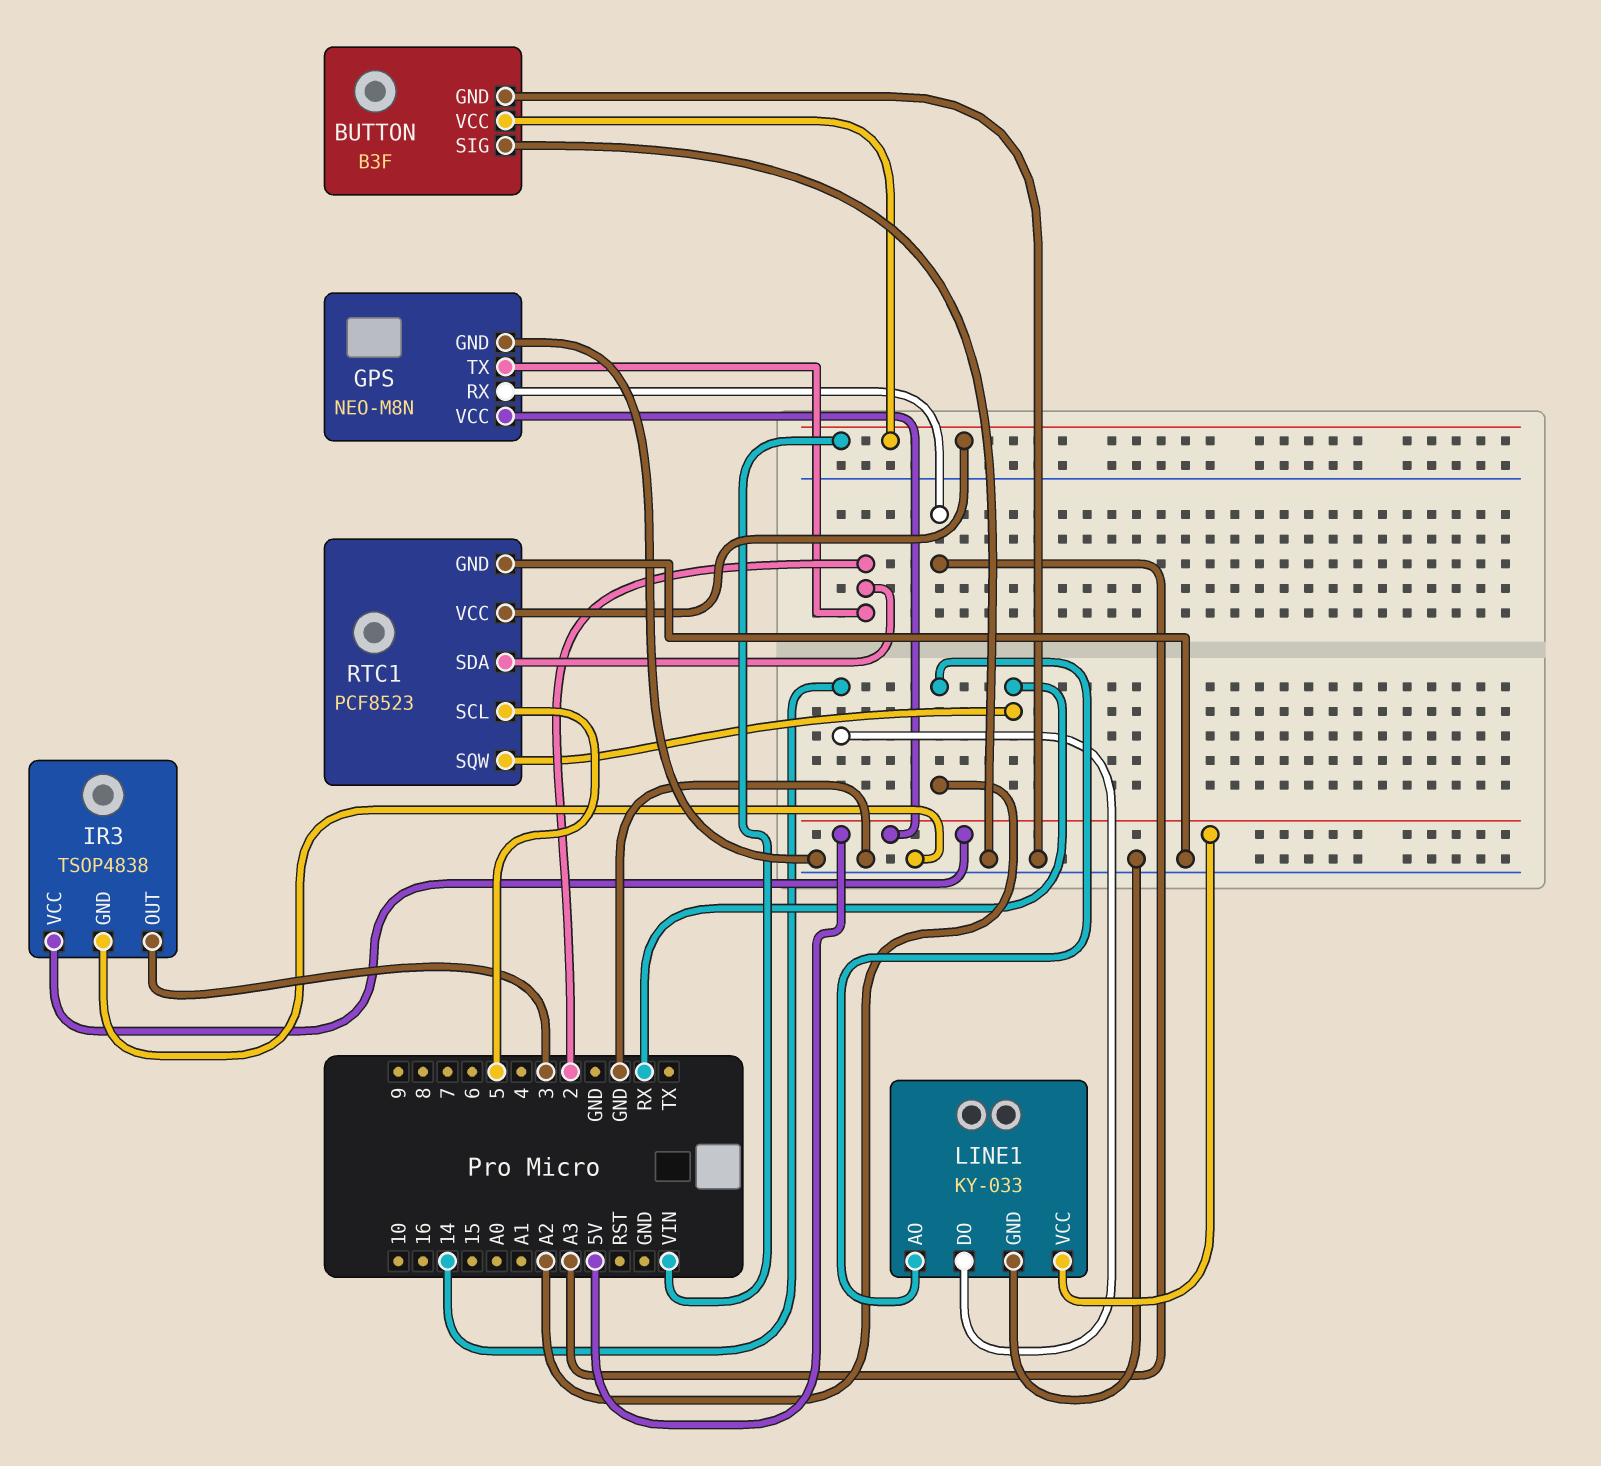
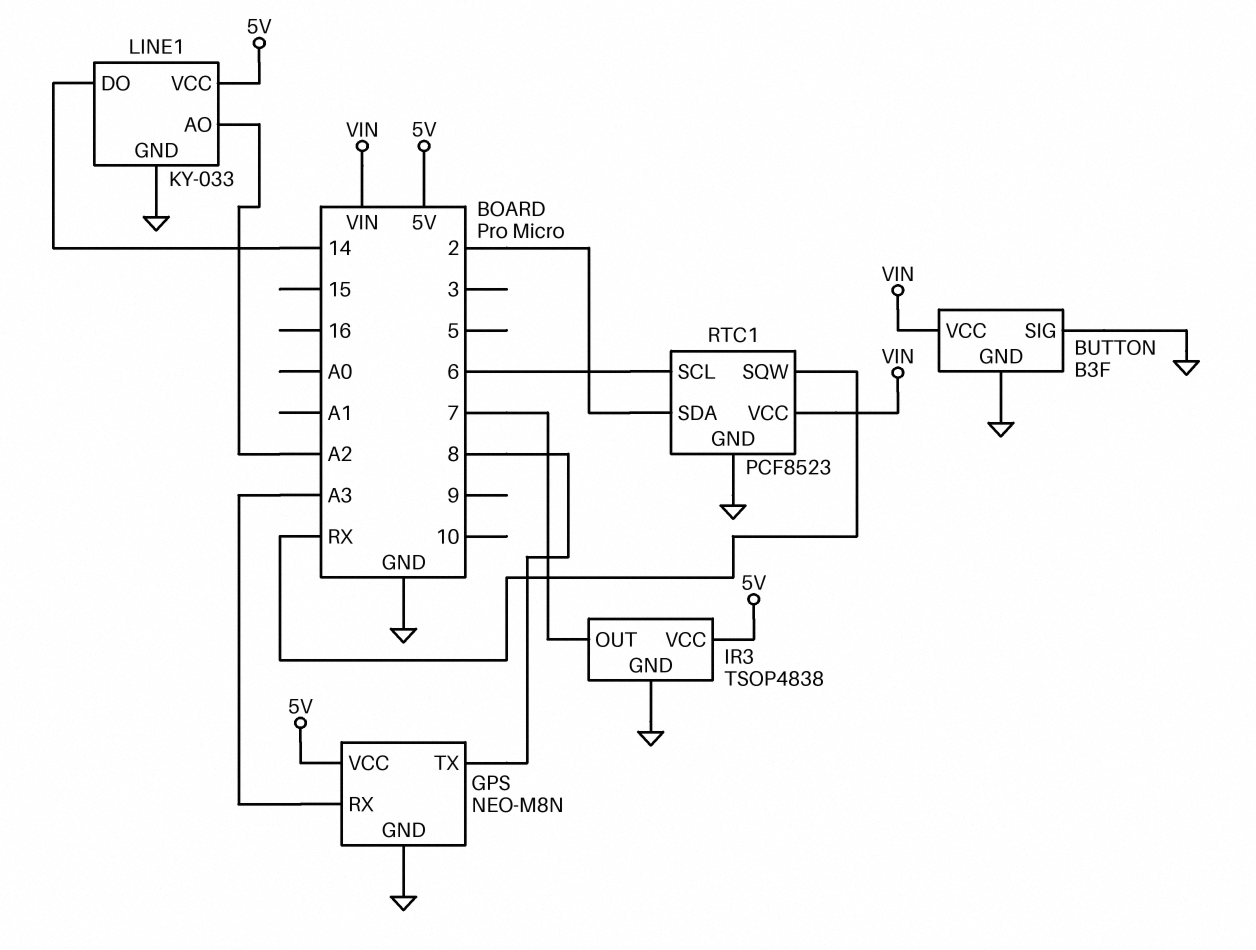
GPS pin TX: 2 -> 8
IR3 pin OUT: 3 -> 7
RTC1 pin SCL: 5 -> 6

